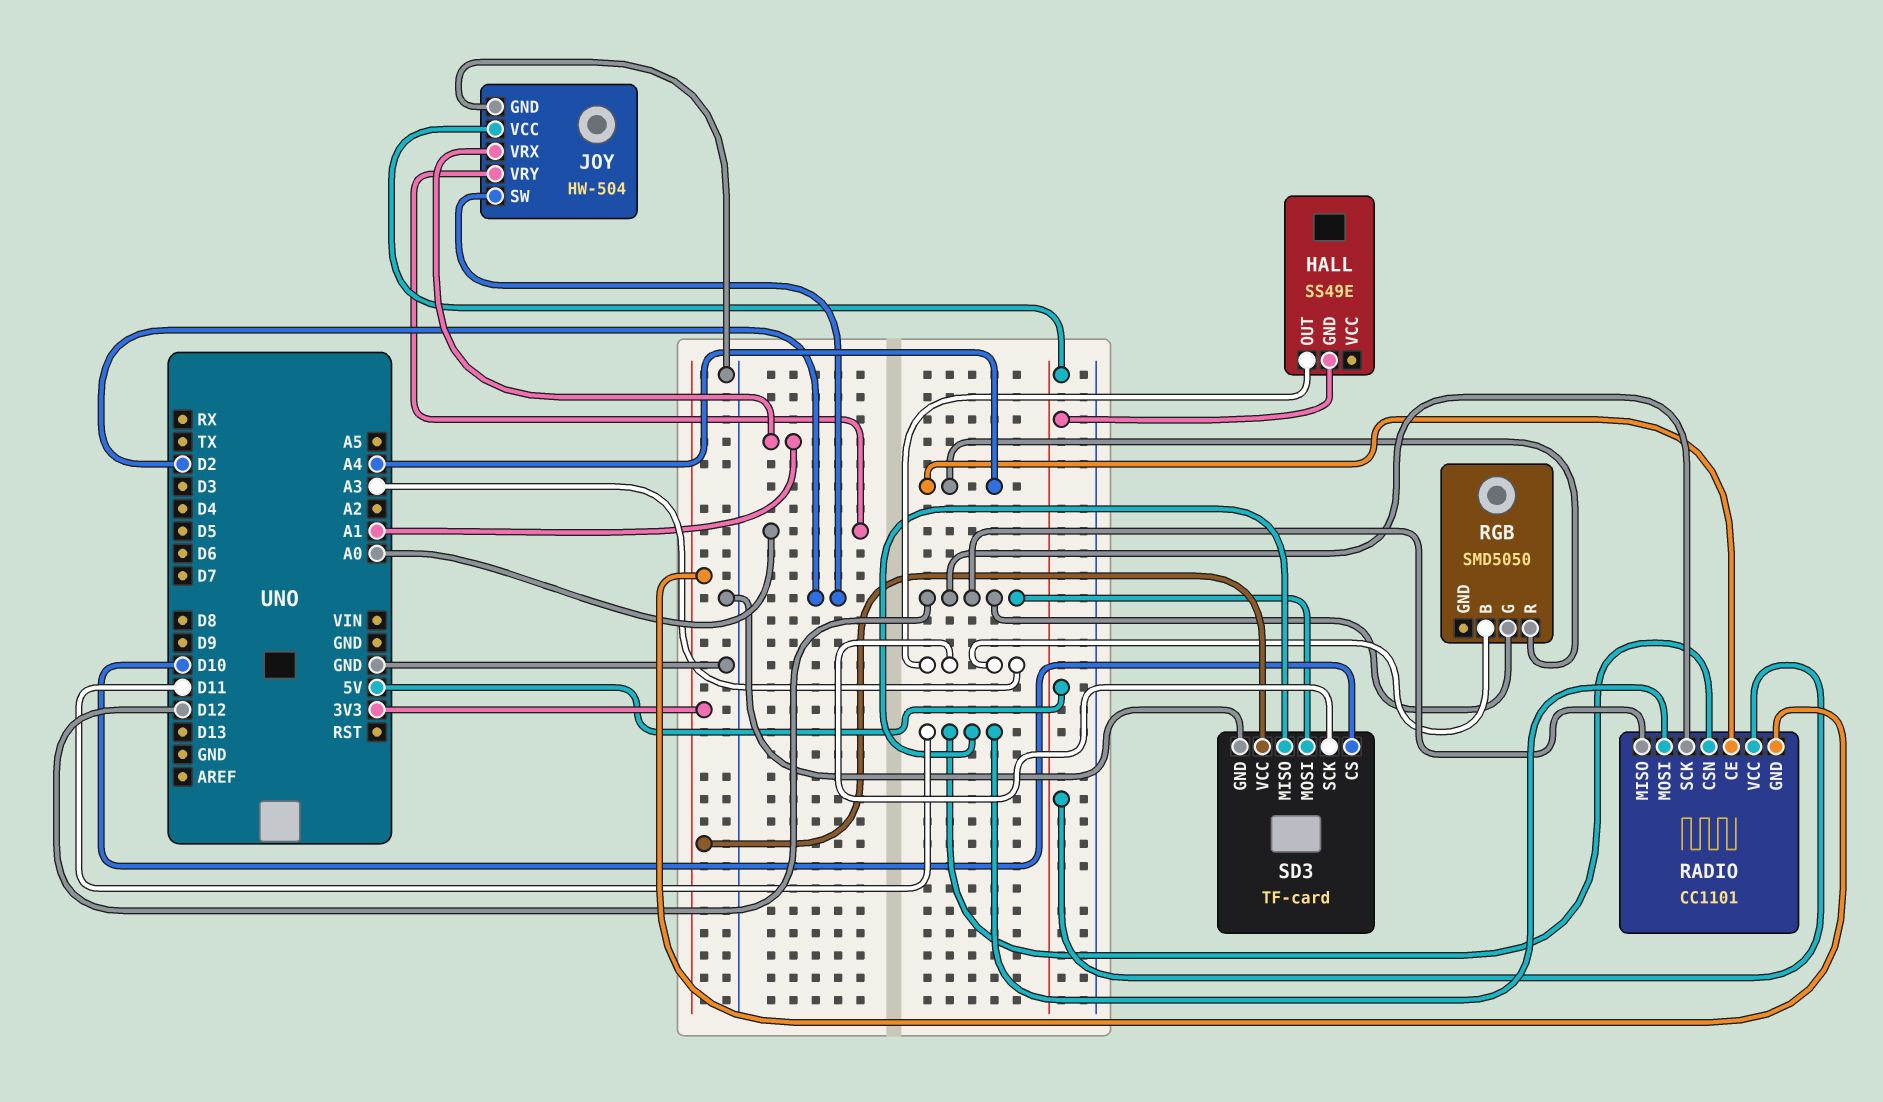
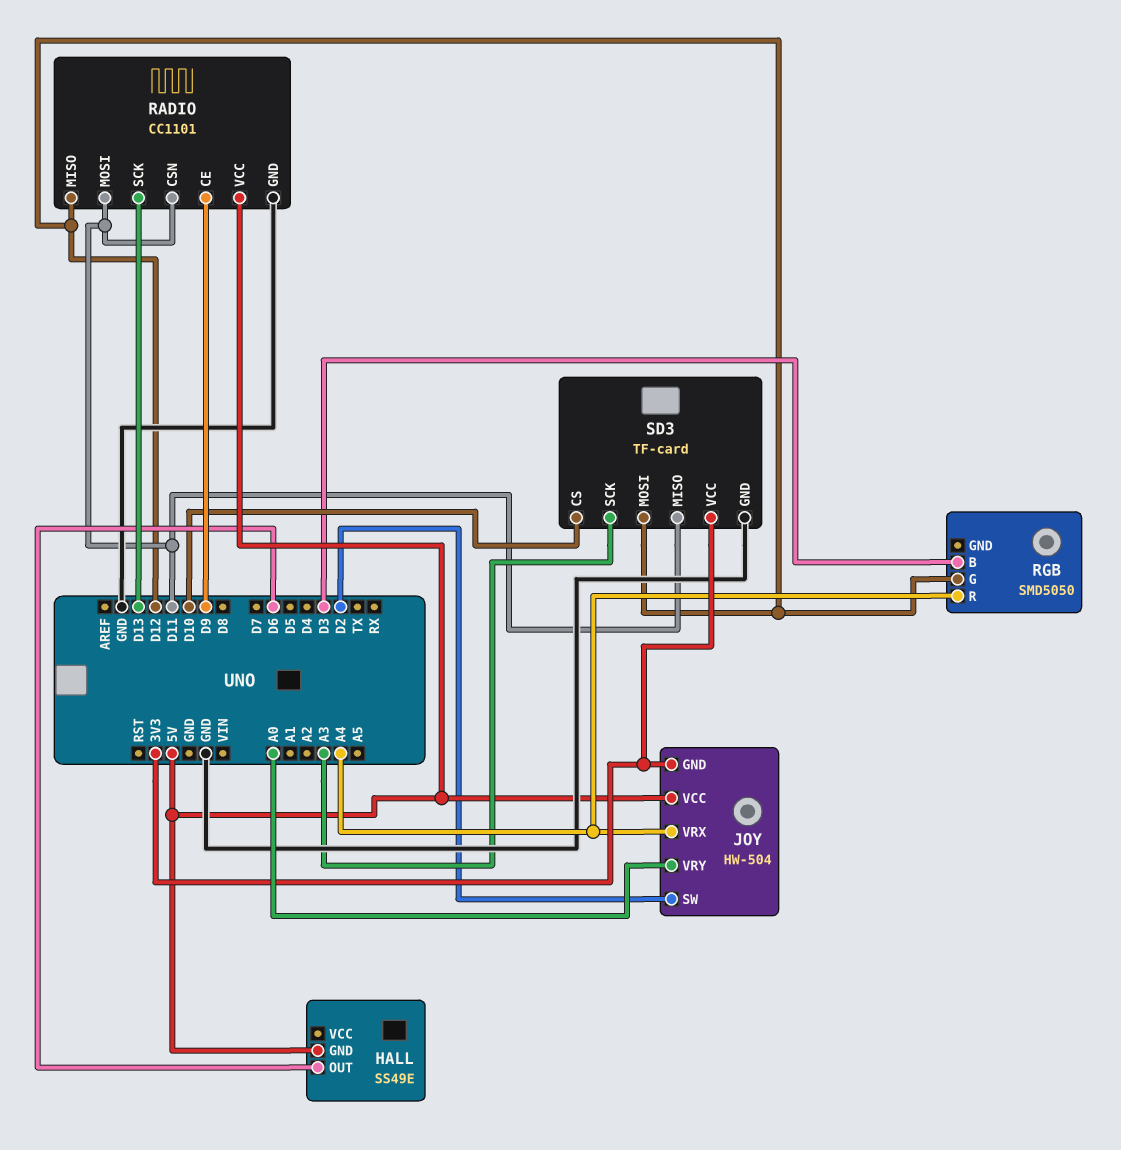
HALL pin OUT: A3 -> D6
JOY pin GND: GND -> 3V3
JOY pin VRX: A1 -> A4
RADIO pin CE: A4 -> D9
RADIO pin GND: 3V3 -> GND
RADIO pin SCK: D12 -> D13
RGB pin B: A3 -> D3

